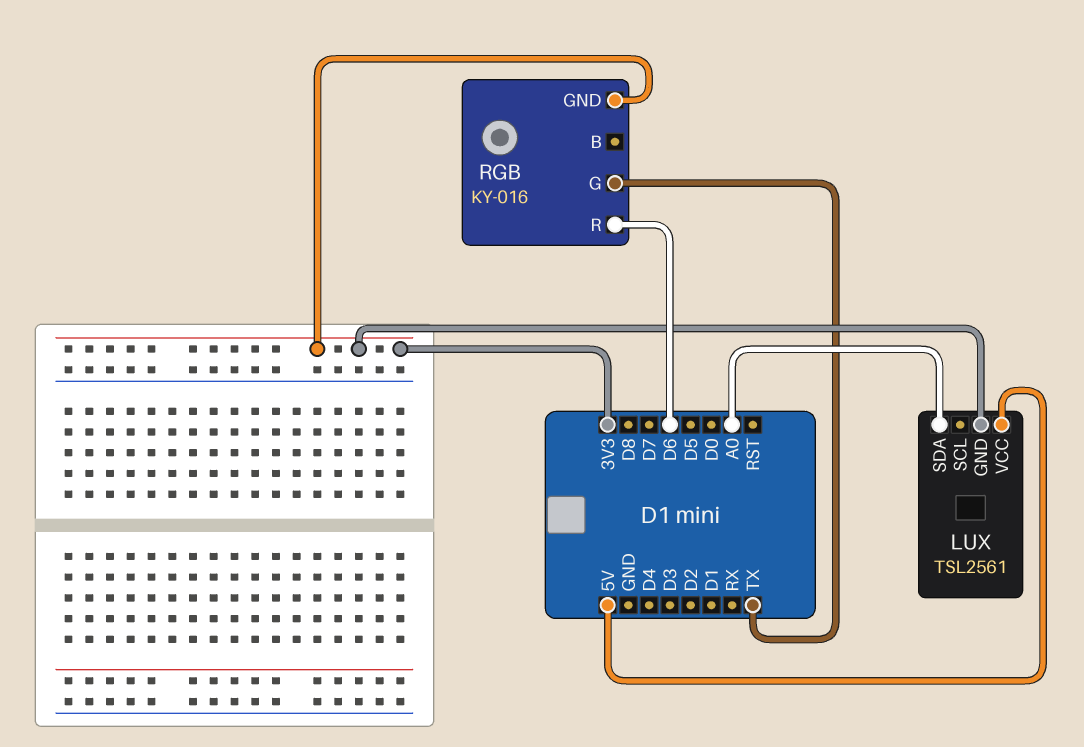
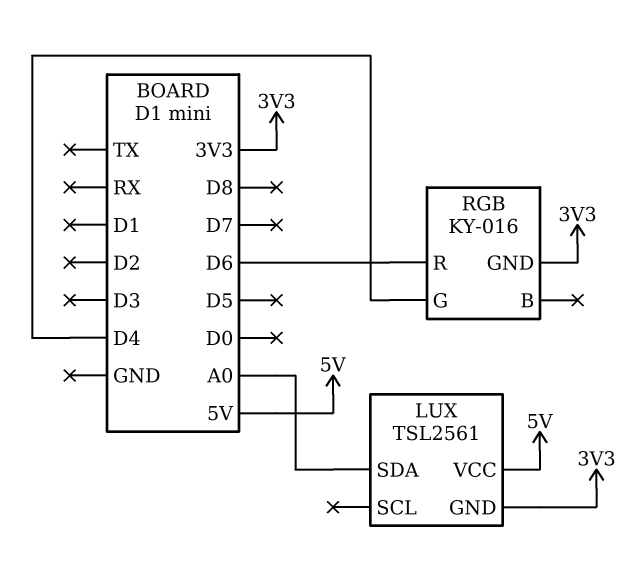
RGB pin G: TX -> D4

